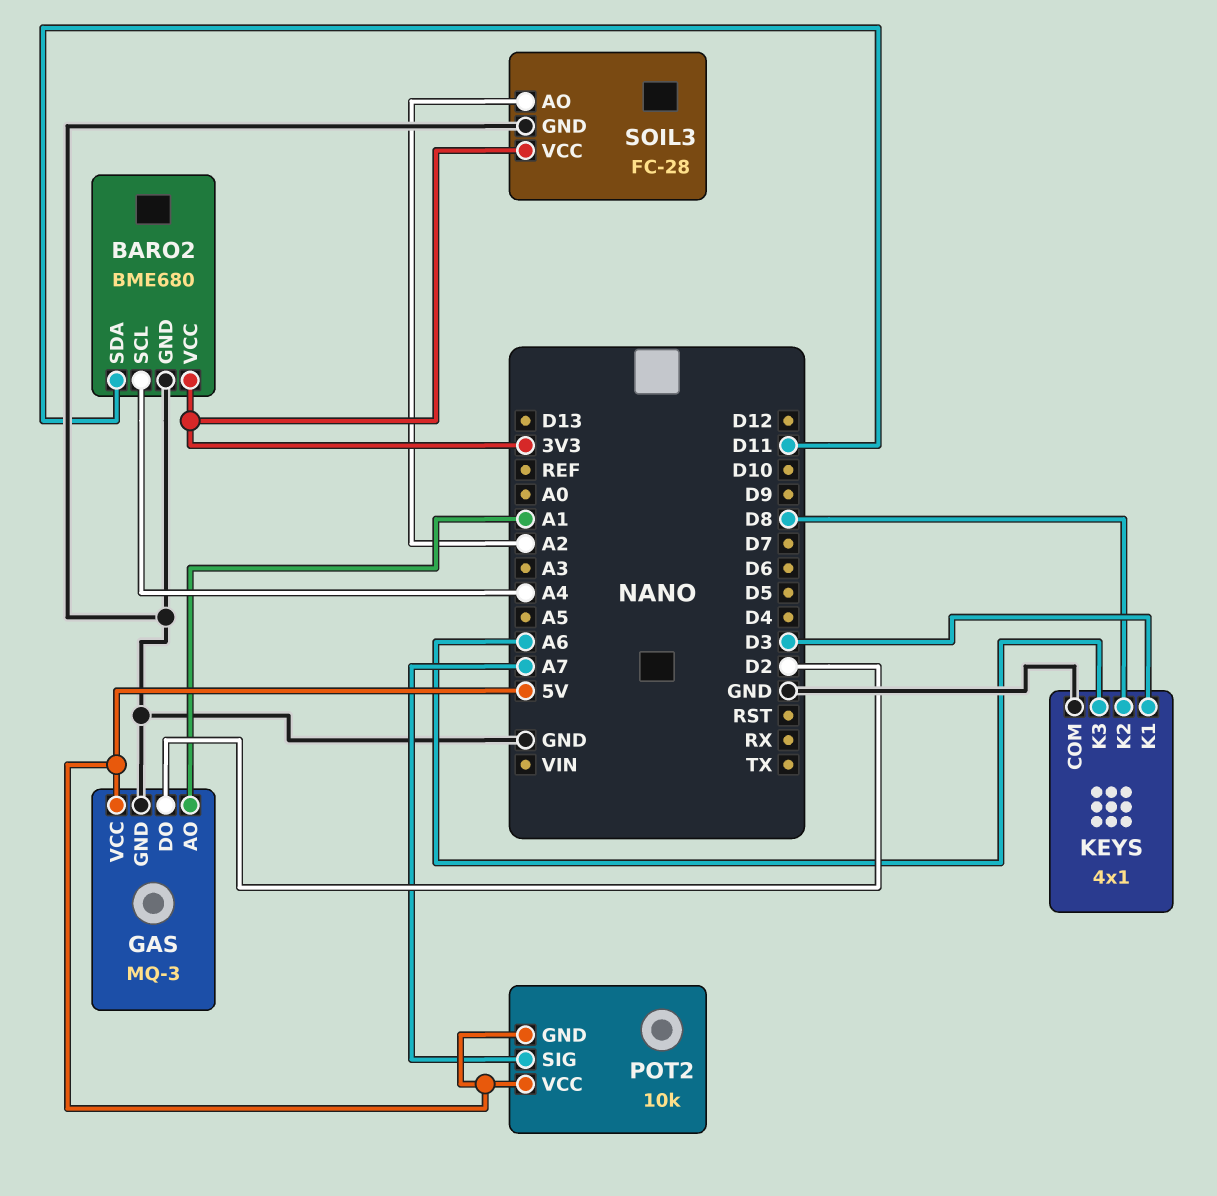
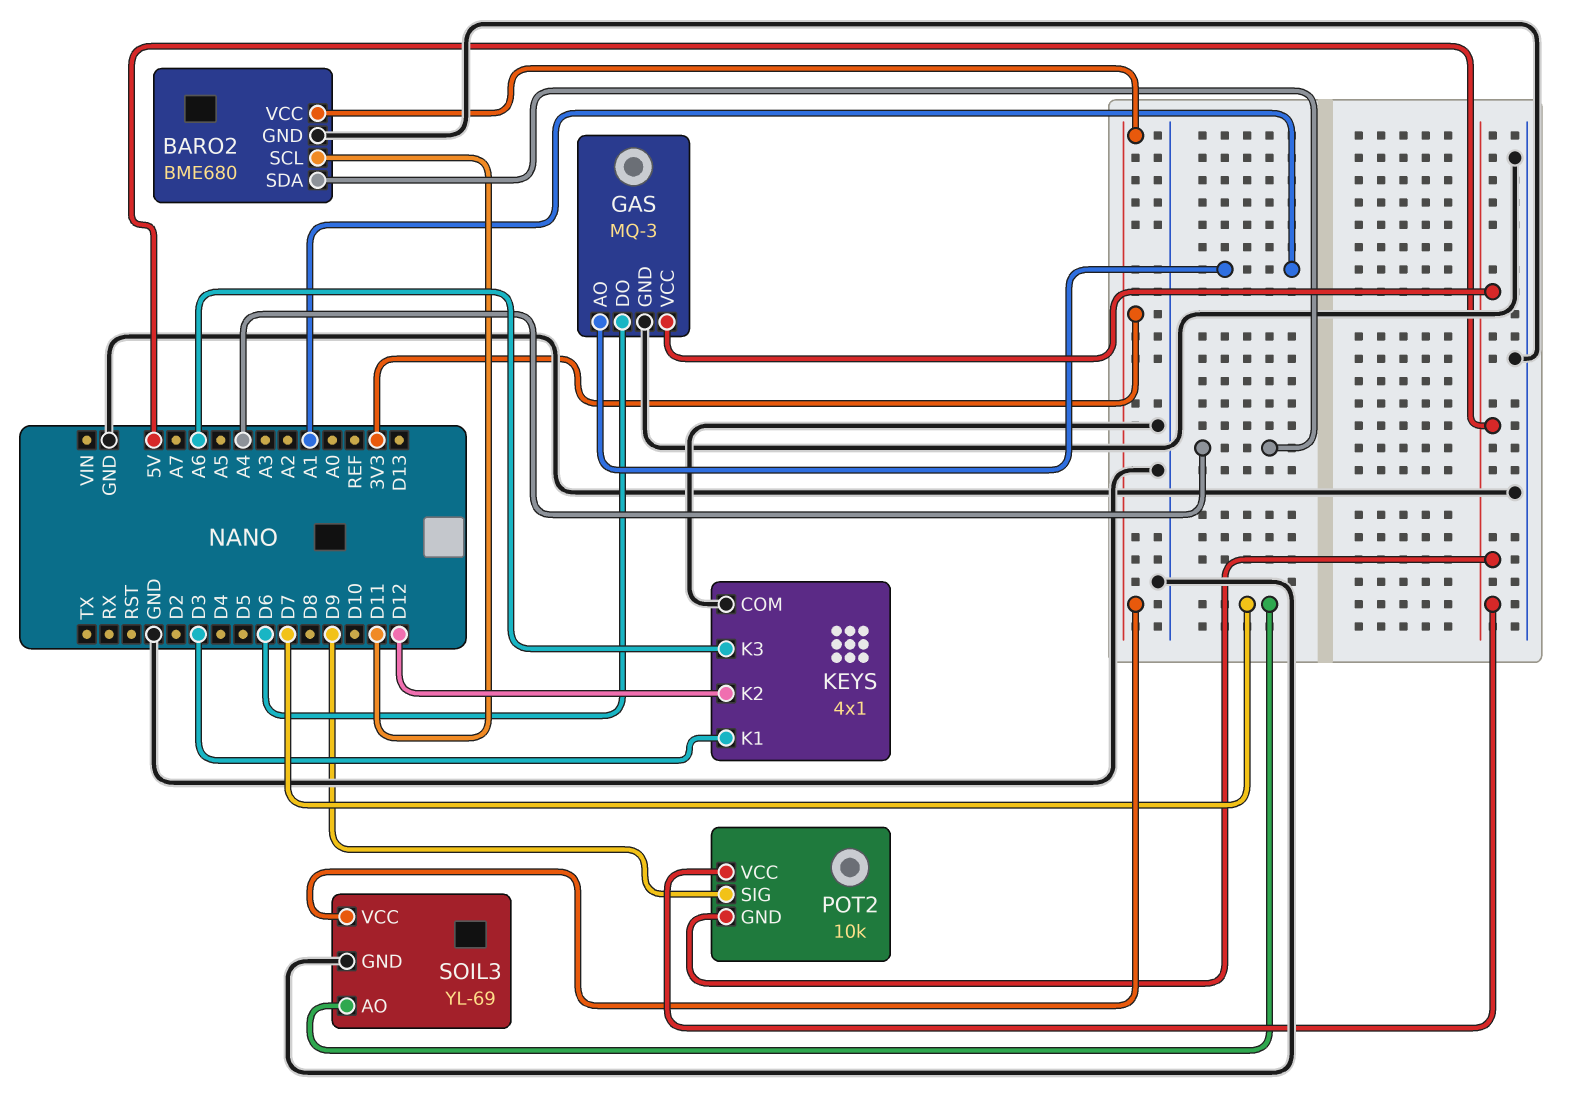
BARO2 pin SCL: A4 -> D11
BARO2 pin SDA: D11 -> A4
GAS pin DO: D2 -> D6
KEYS pin K2: D8 -> D12
POT2 pin SIG: A7 -> D9
SOIL3: FC-28 -> YL-69
SOIL3 pin AO: A2 -> D7

